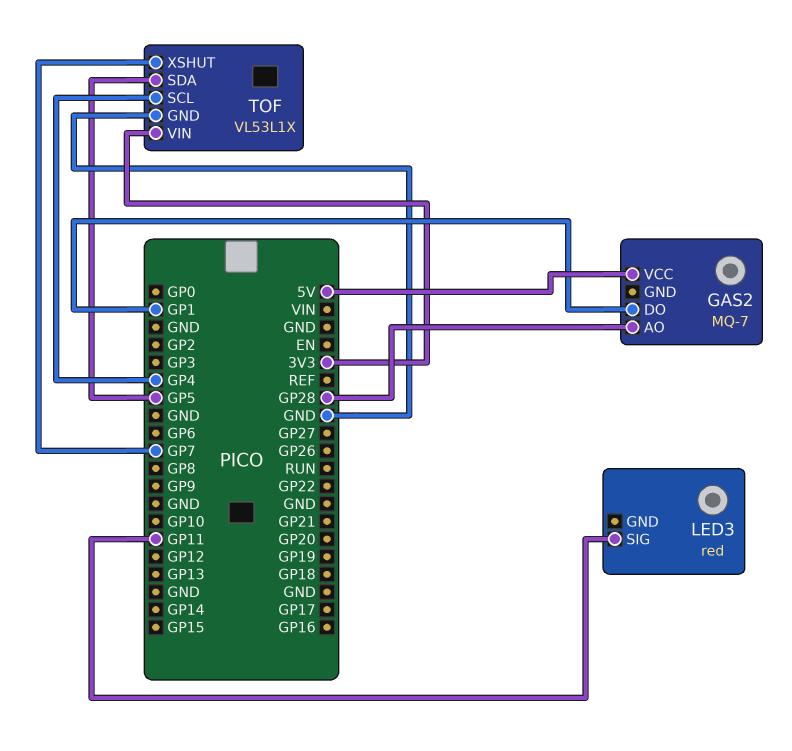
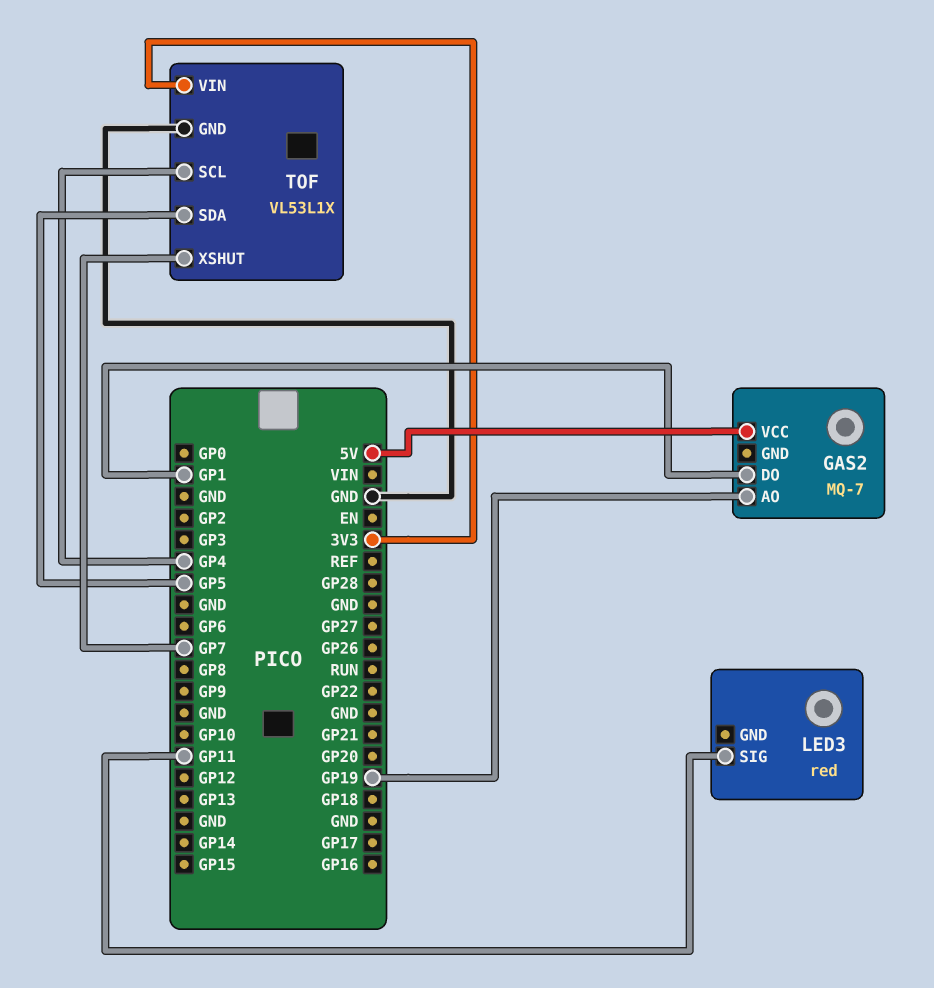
GAS2 pin AO: GP28 -> GP19

